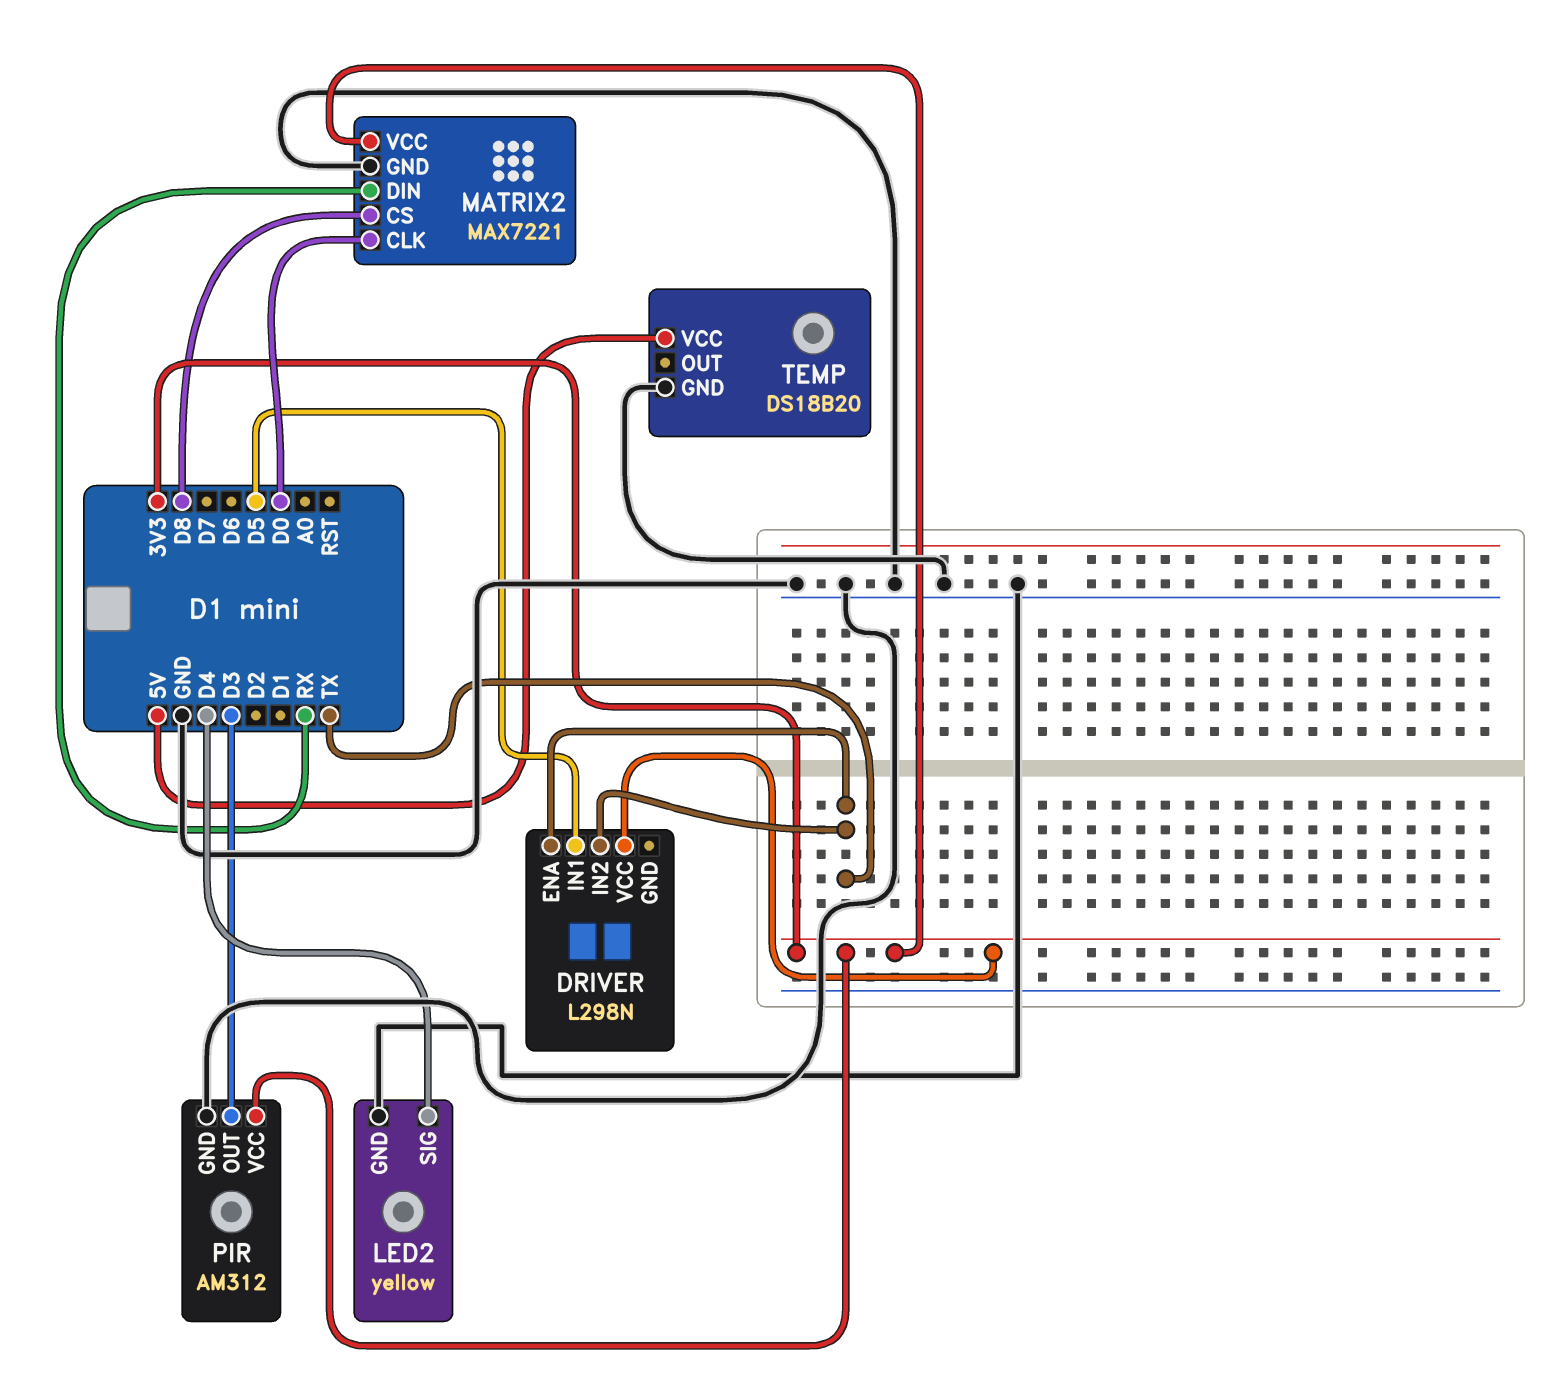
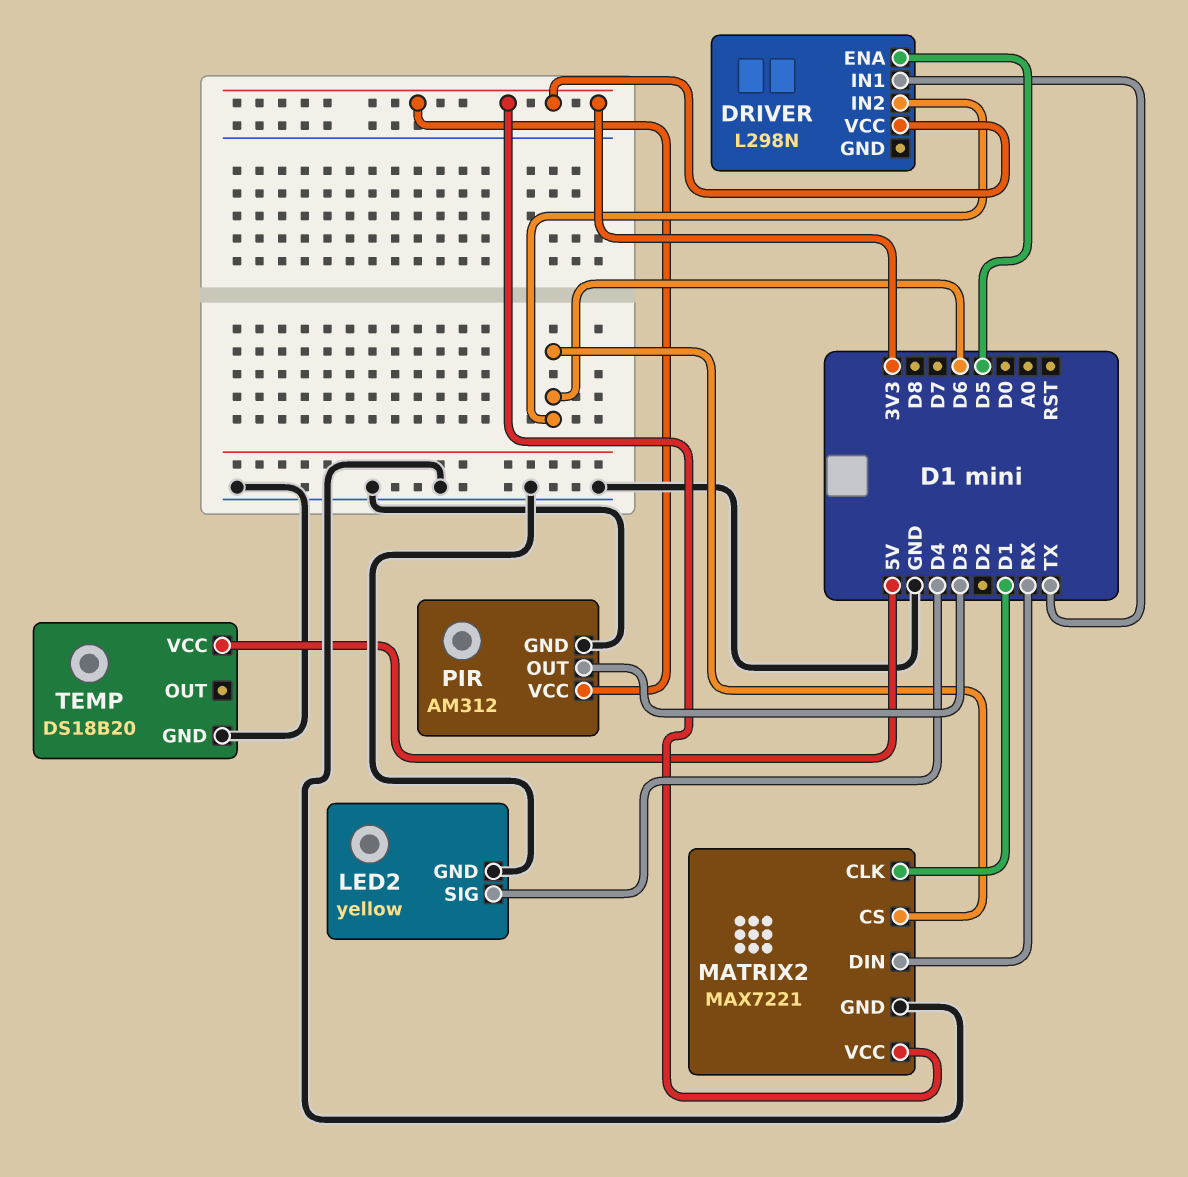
DRIVER pin ENA: TX -> D5
DRIVER pin IN1: D5 -> TX
DRIVER pin IN2: TX -> D6
MATRIX2 pin CLK: D0 -> D1
MATRIX2 pin CS: D8 -> D6

